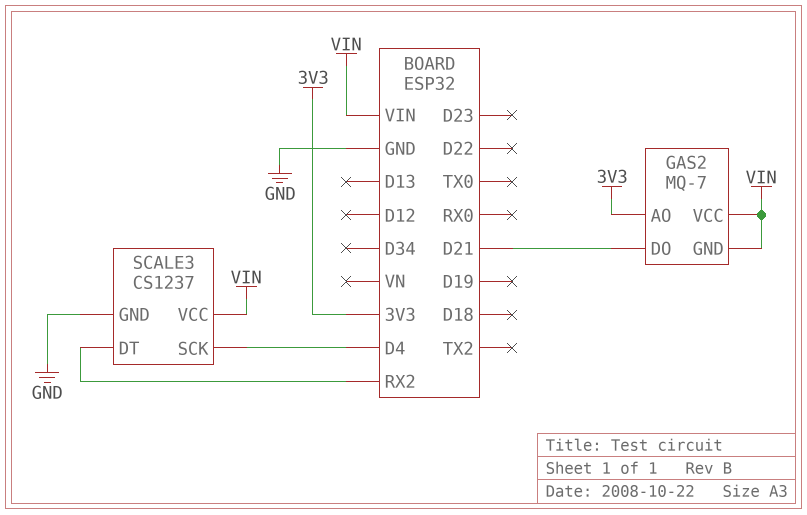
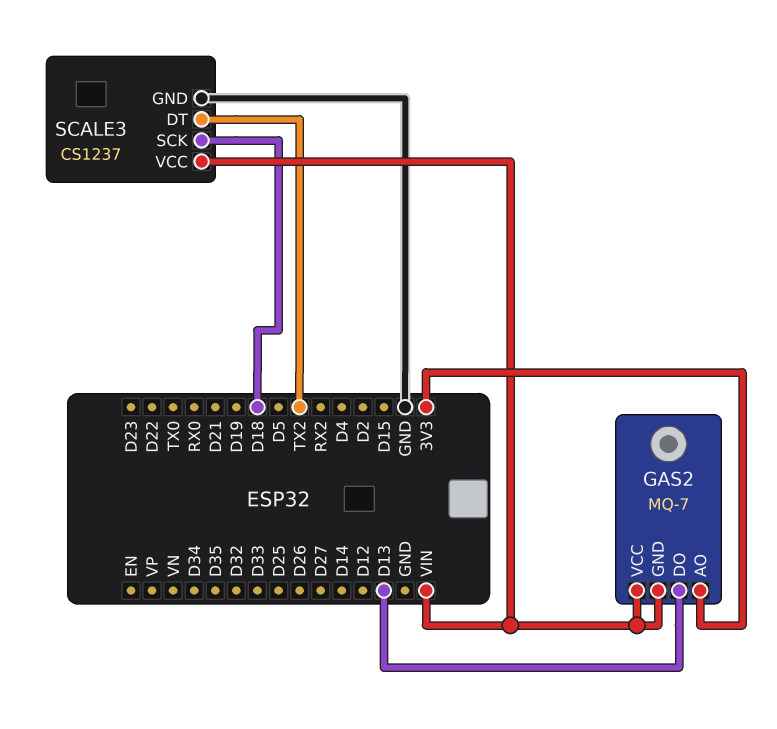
GAS2 pin DO: D21 -> D13
SCALE3 pin DT: RX2 -> TX2
SCALE3 pin SCK: D4 -> D18

